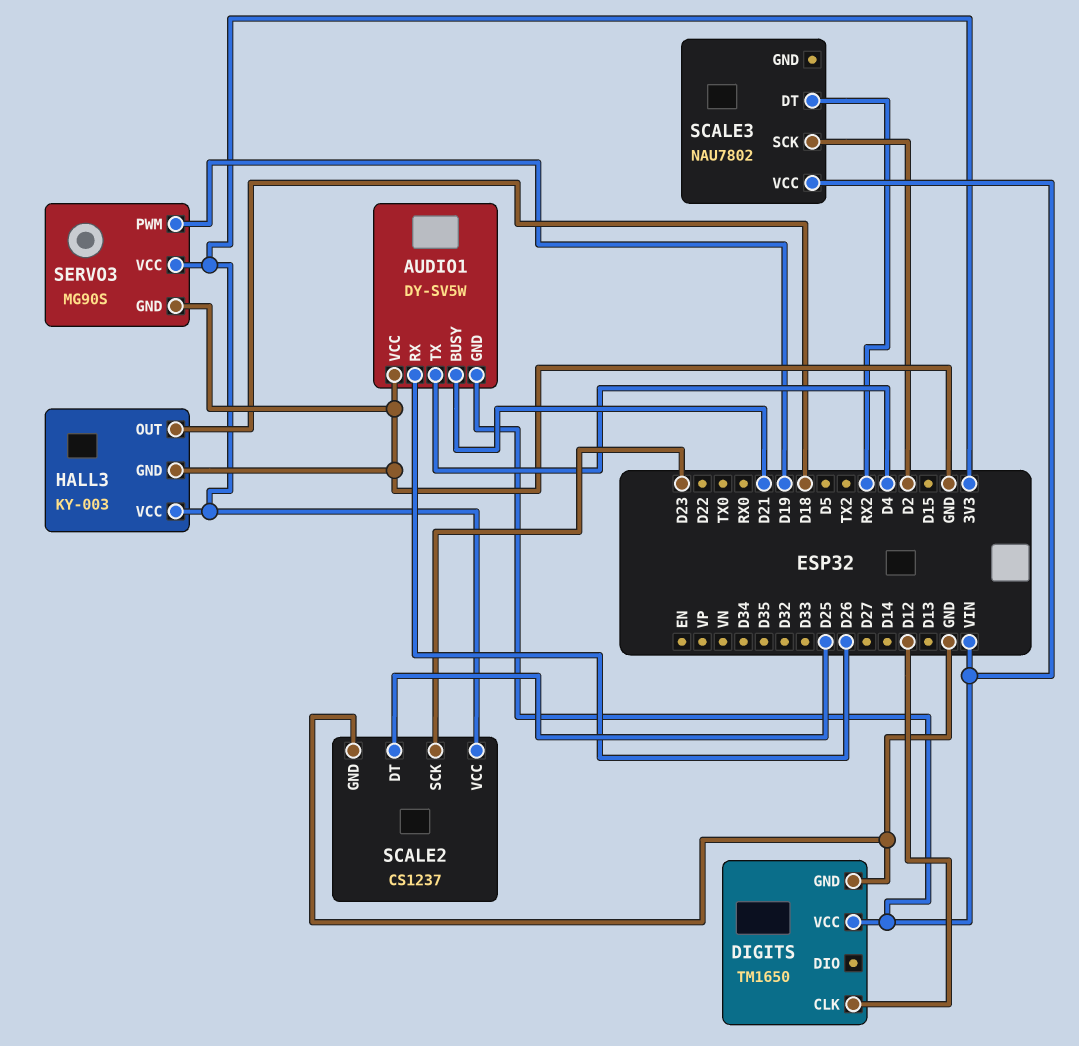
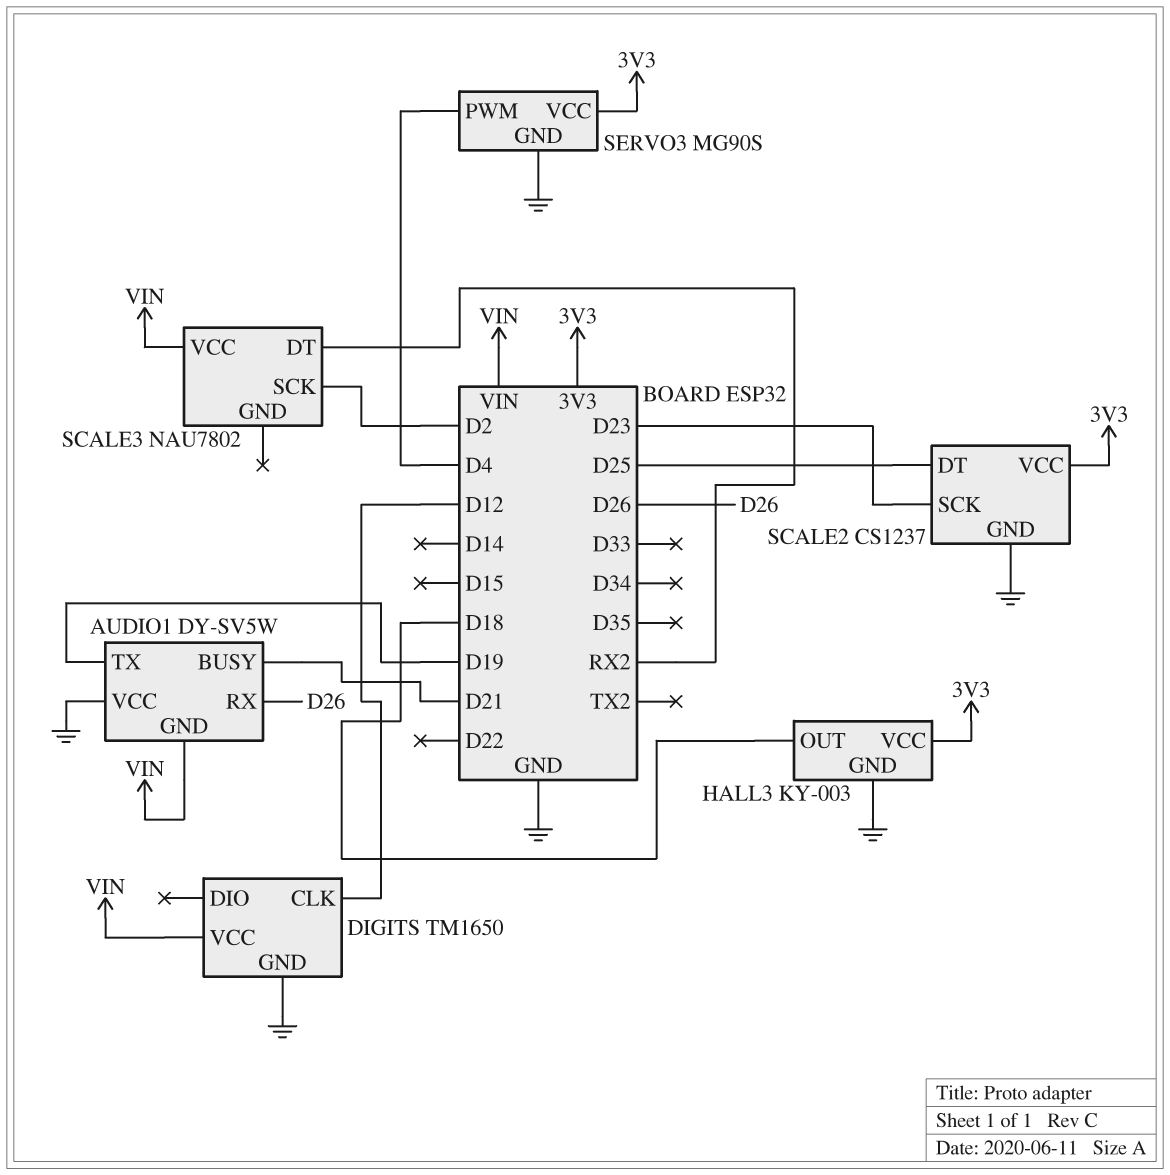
AUDIO1 pin TX: D4 -> D19
SERVO3 pin PWM: D19 -> D4

